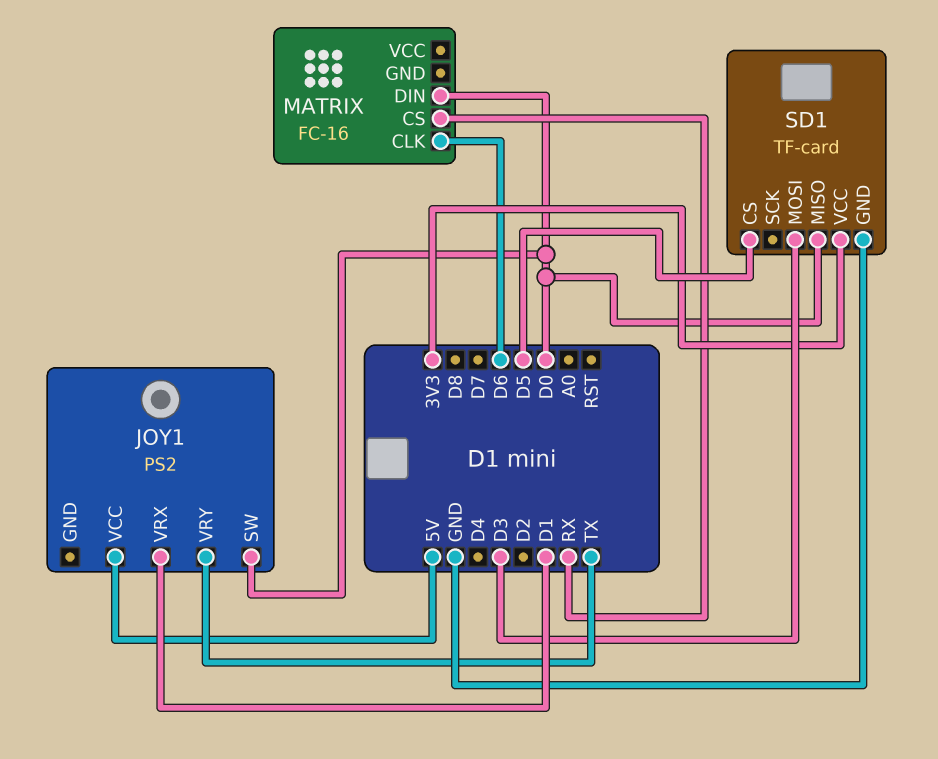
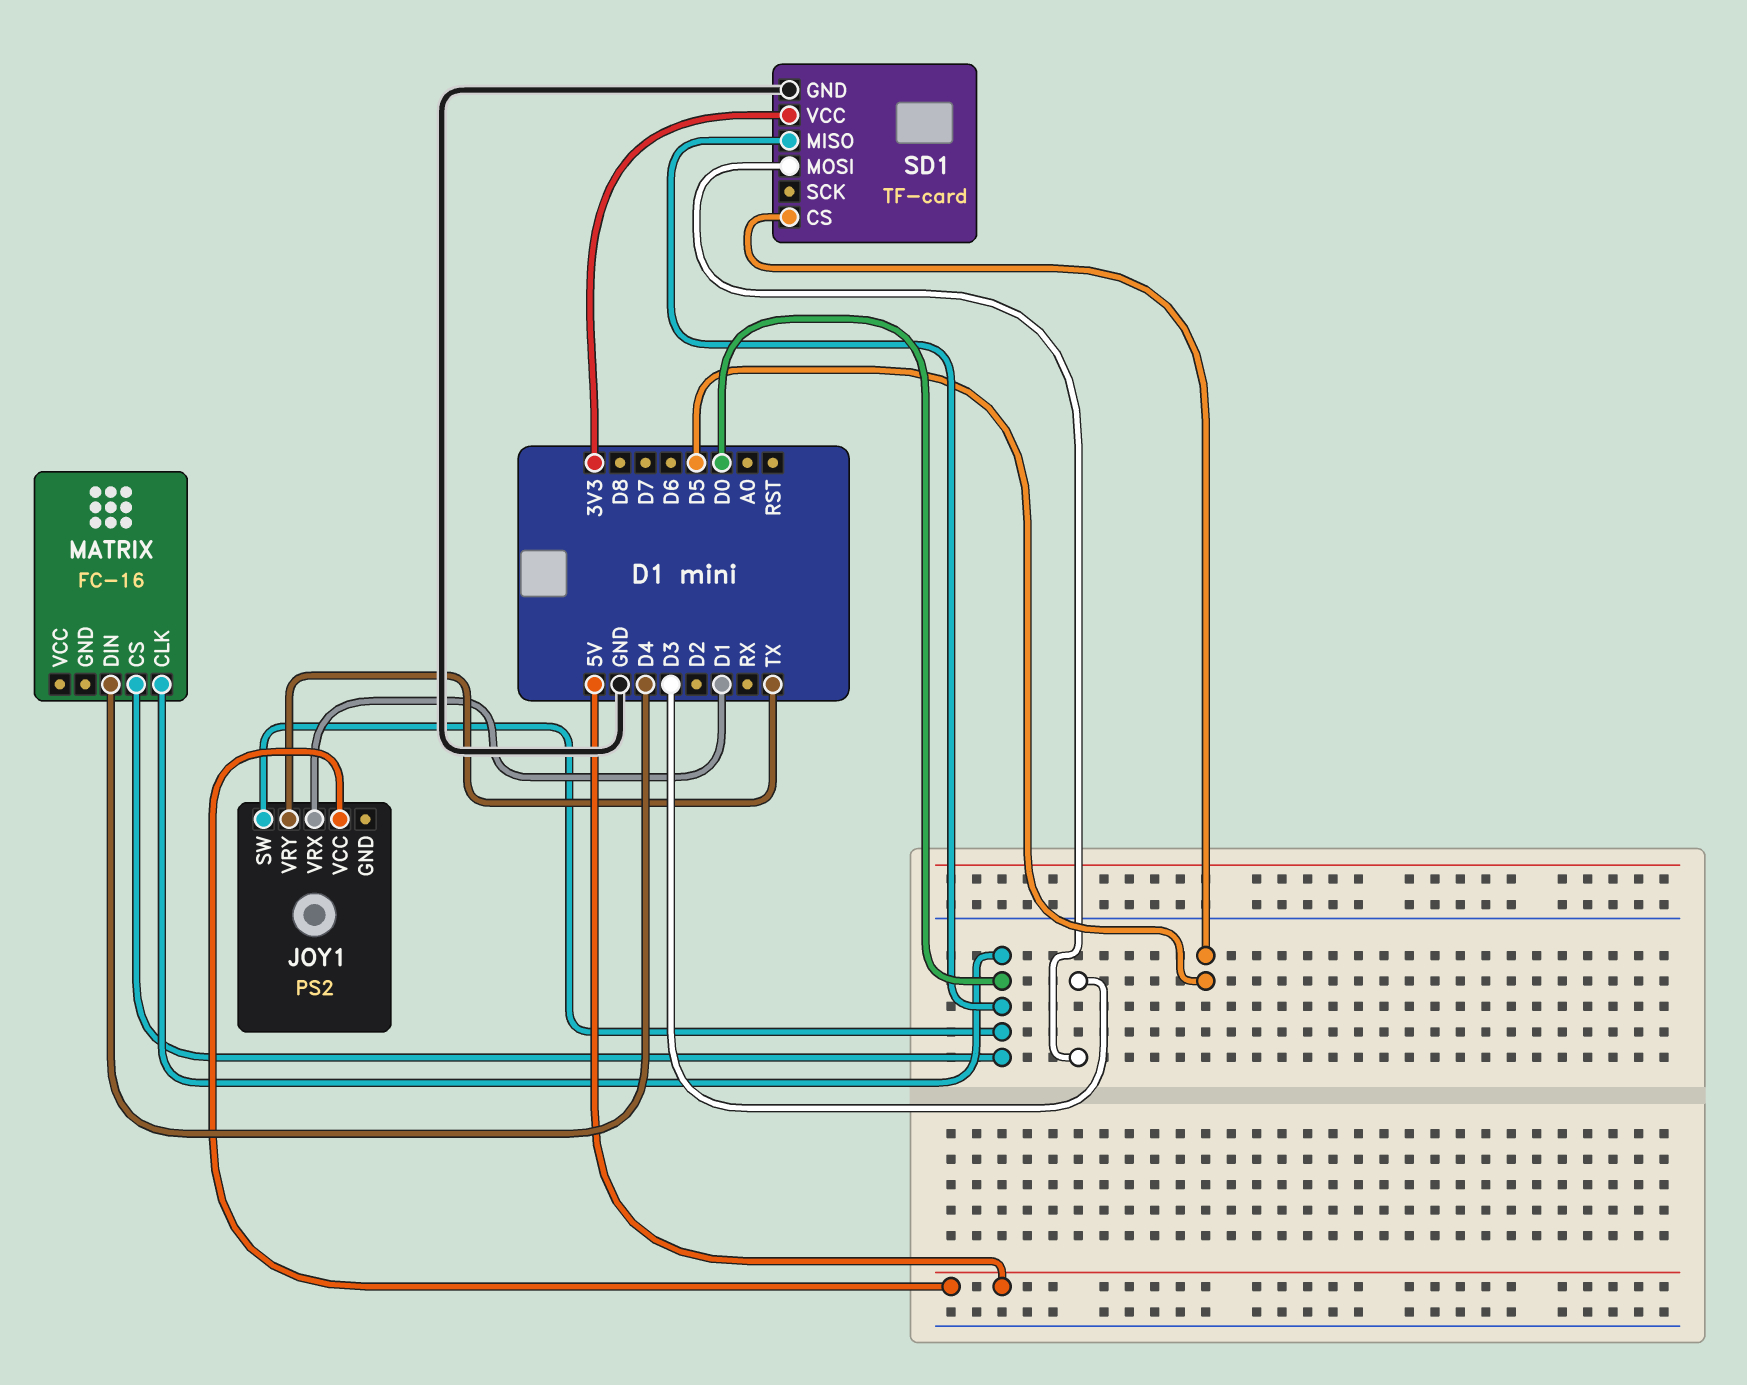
MATRIX pin CLK: D6 -> D0
MATRIX pin CS: RX -> D0
MATRIX pin DIN: D0 -> D4

